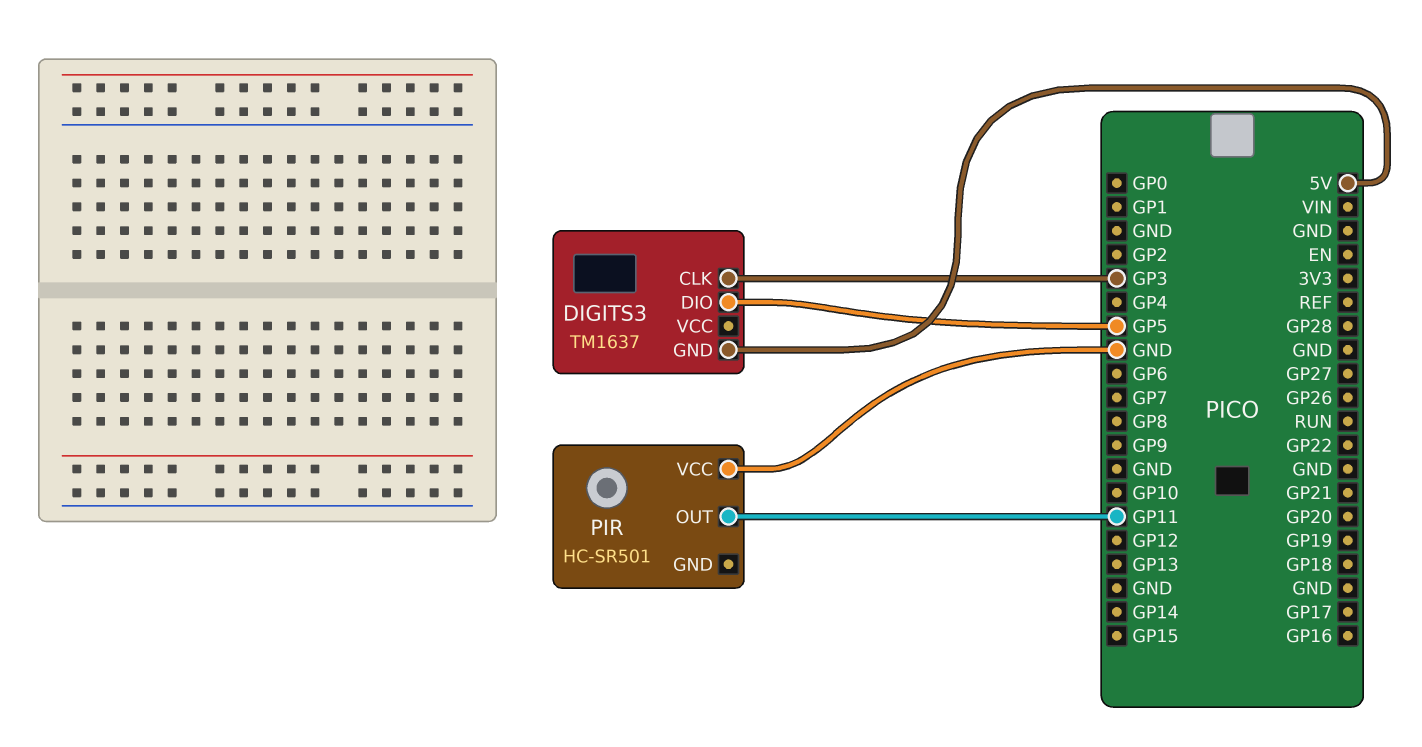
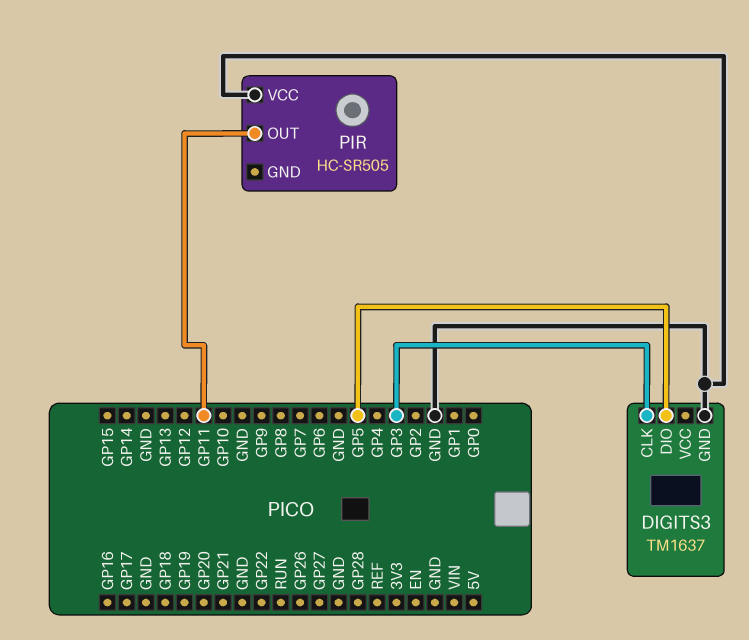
DIGITS3 pin GND: 5V -> GND
PIR: HC-SR501 -> HC-SR505

